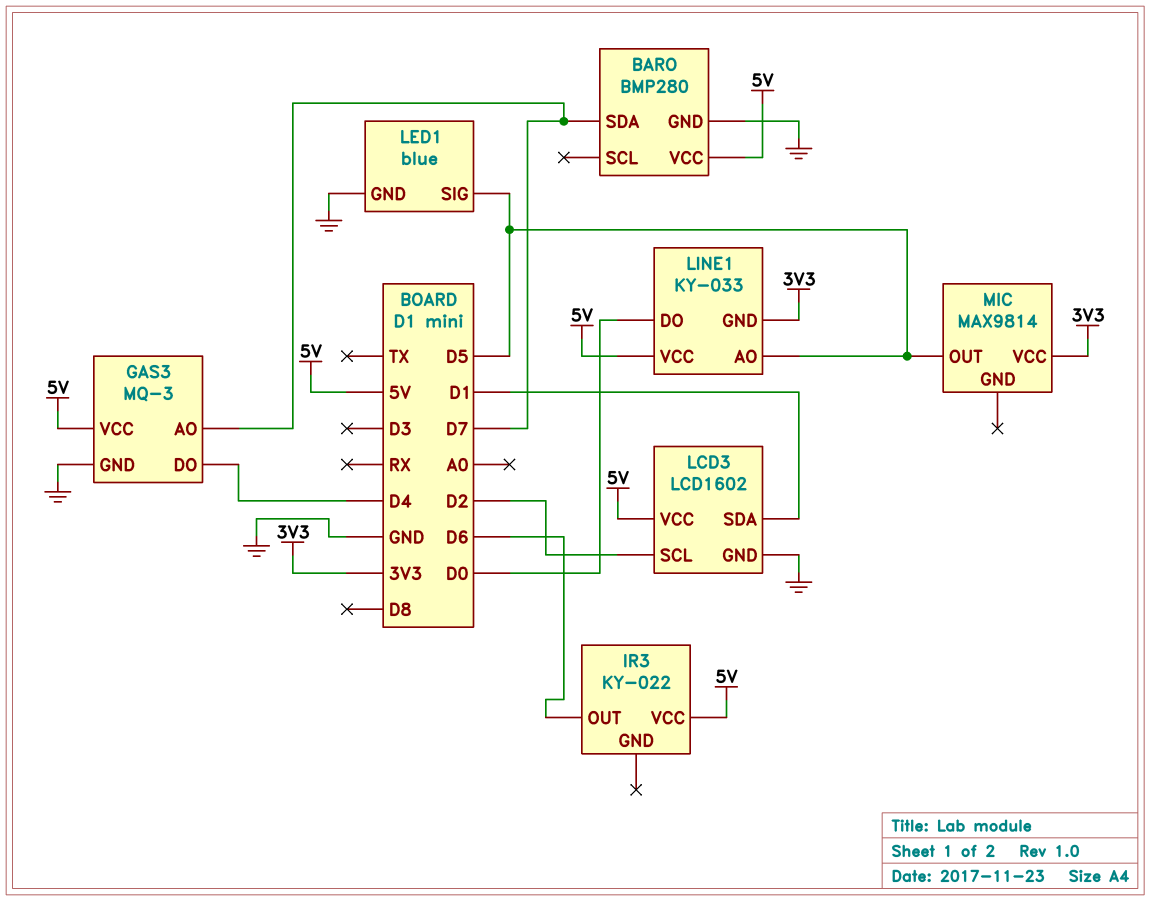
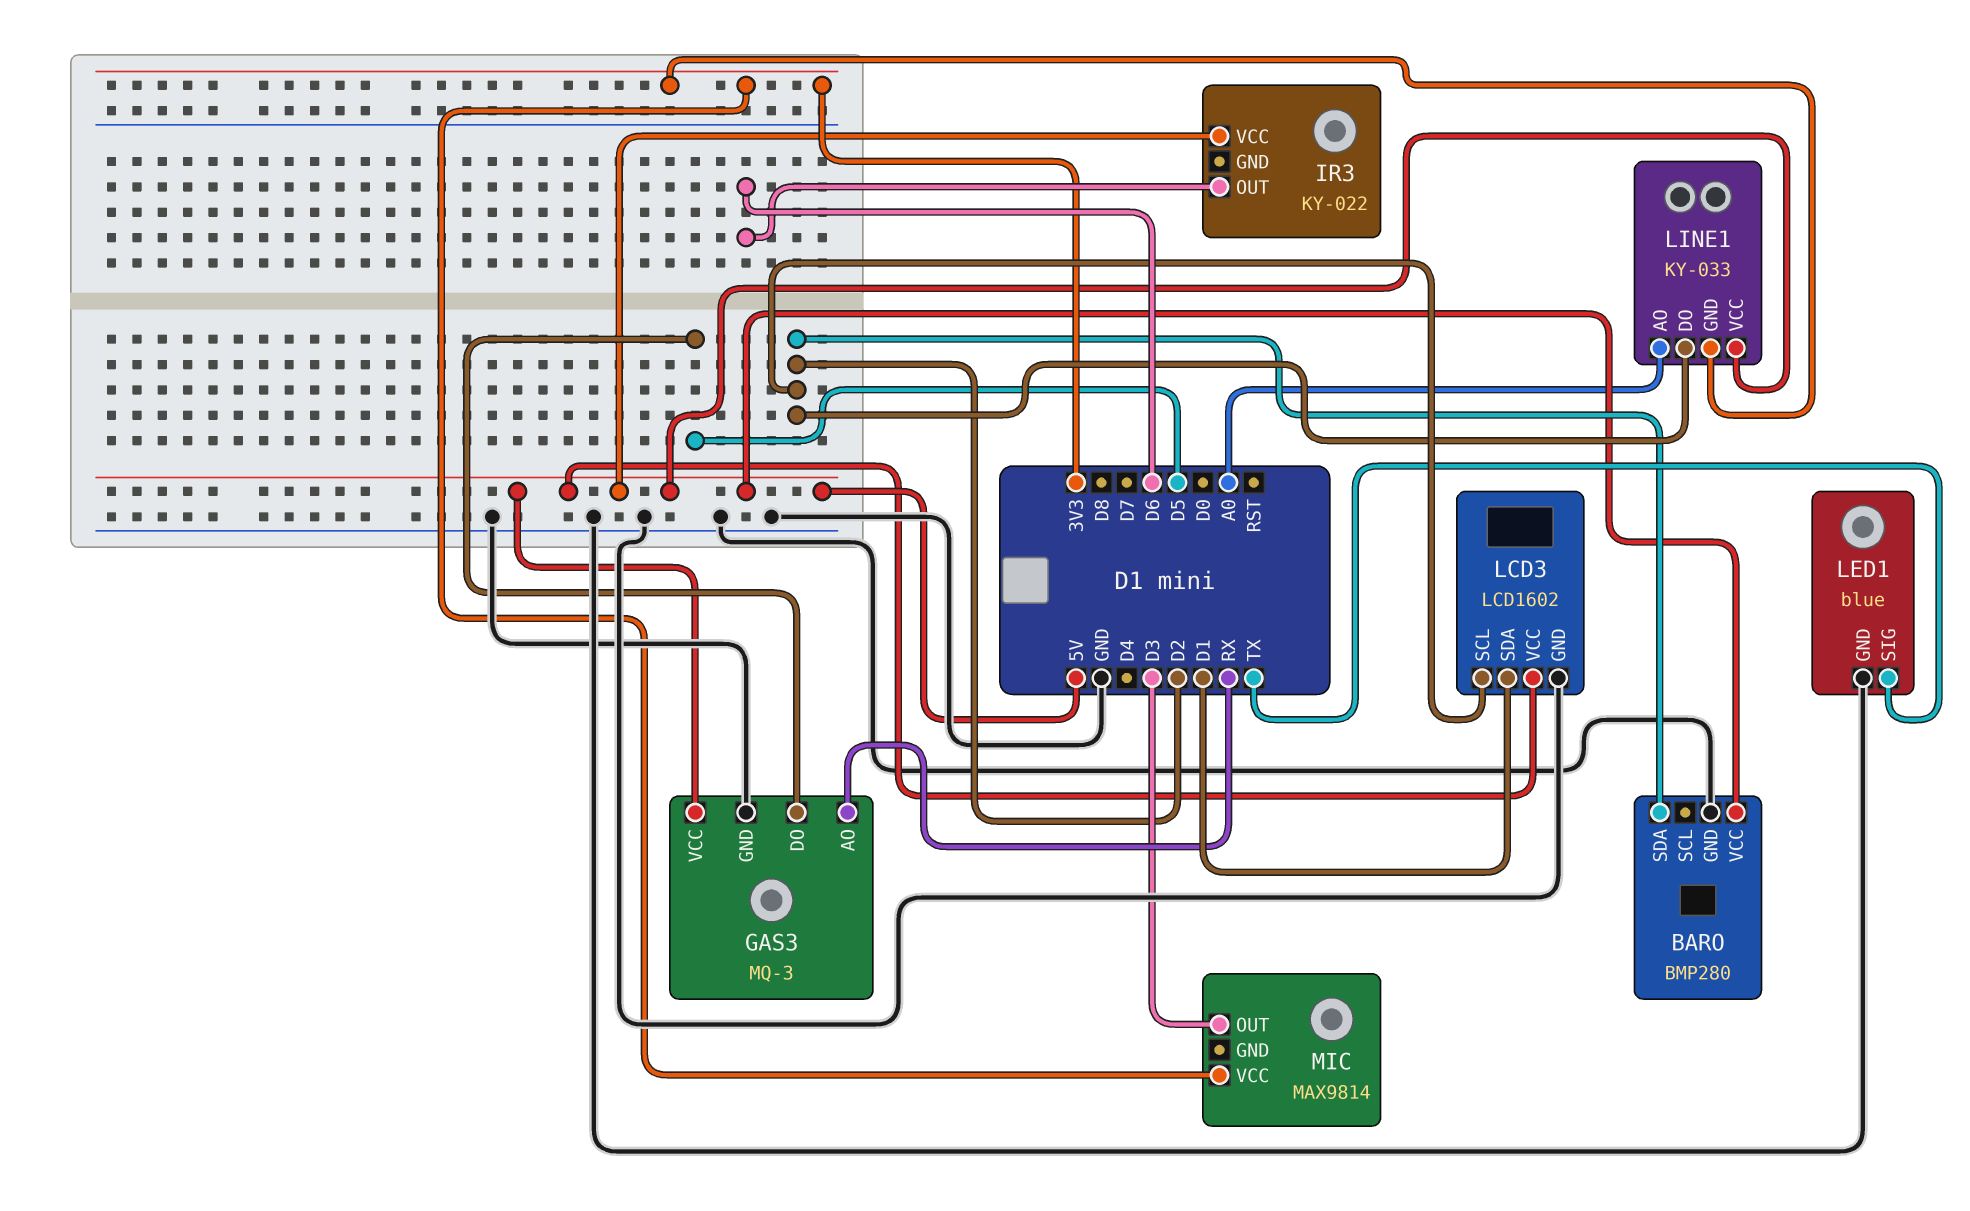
BARO pin SDA: D7 -> D2
GAS3 pin AO: D7 -> RX
GAS3 pin DO: D4 -> D5
LED1 pin SIG: D5 -> TX
LINE1 pin AO: D5 -> A0
LINE1 pin DO: D0 -> D2
MIC pin OUT: D5 -> D3

